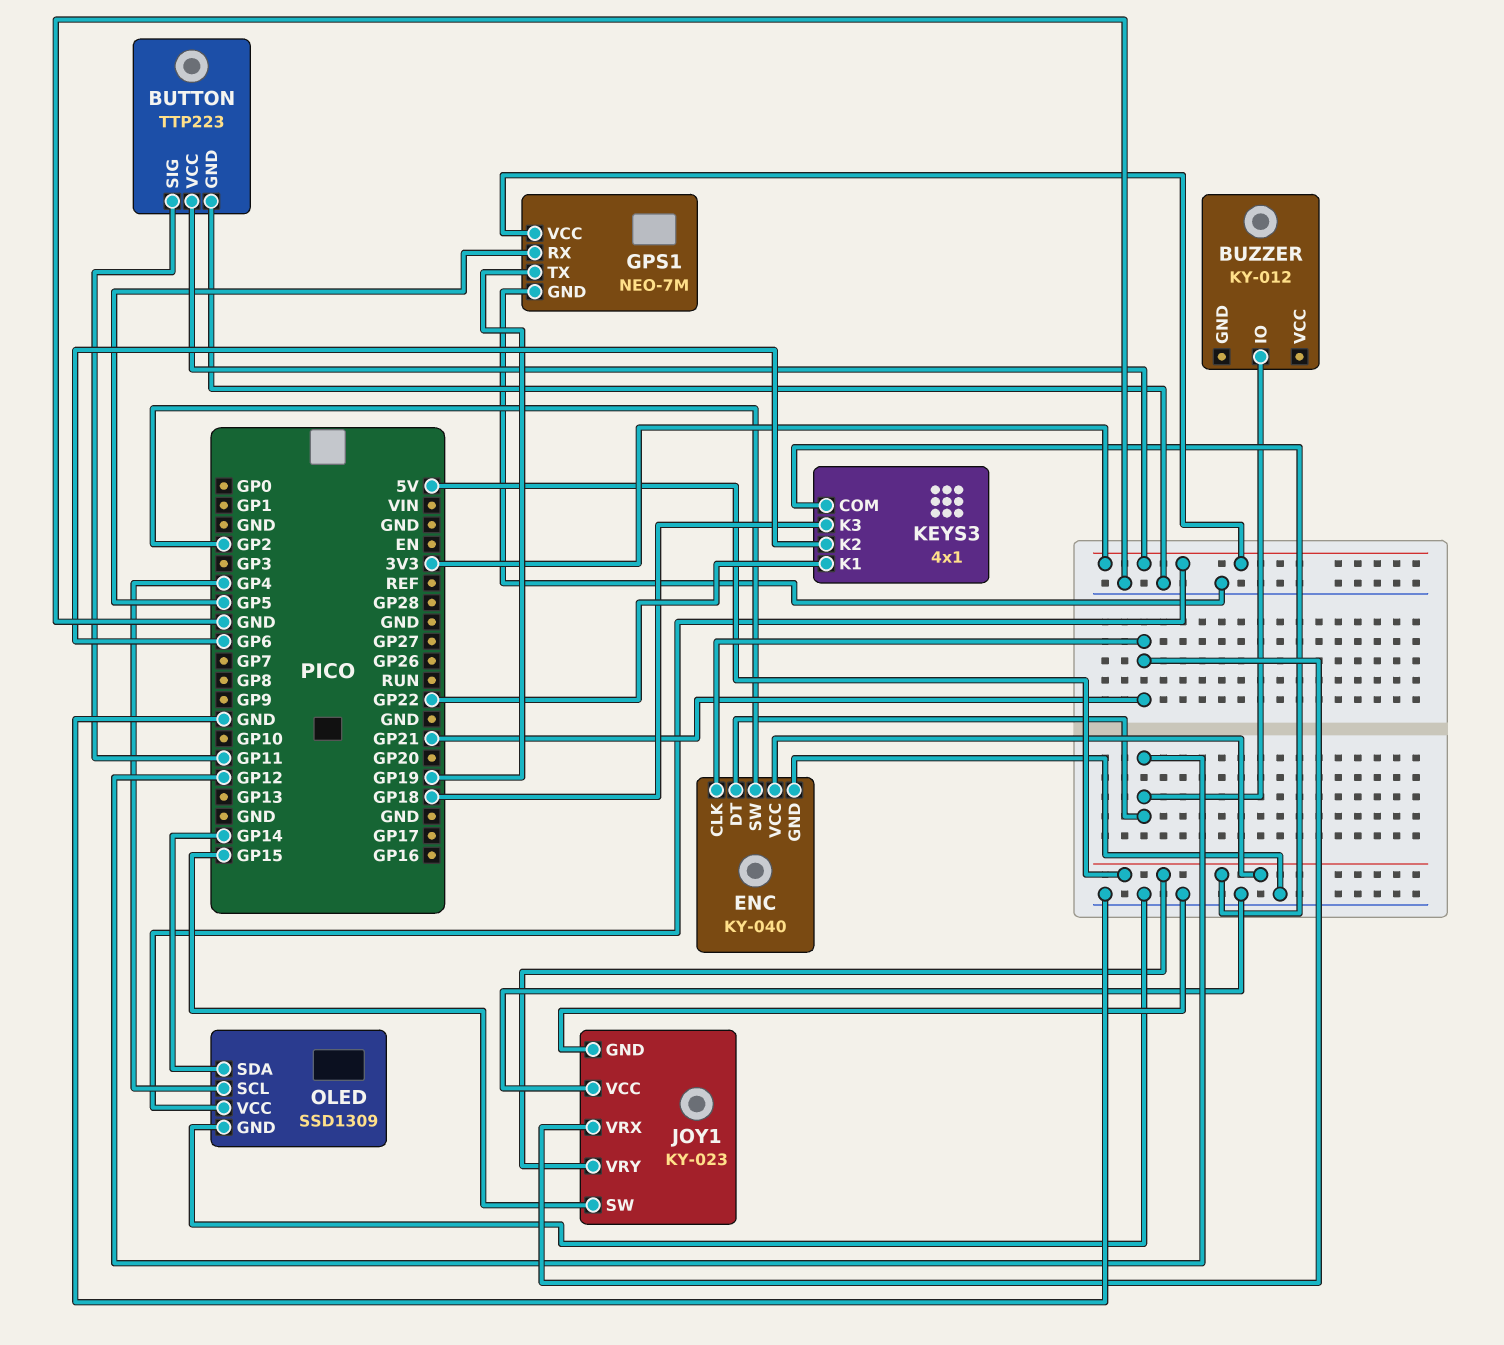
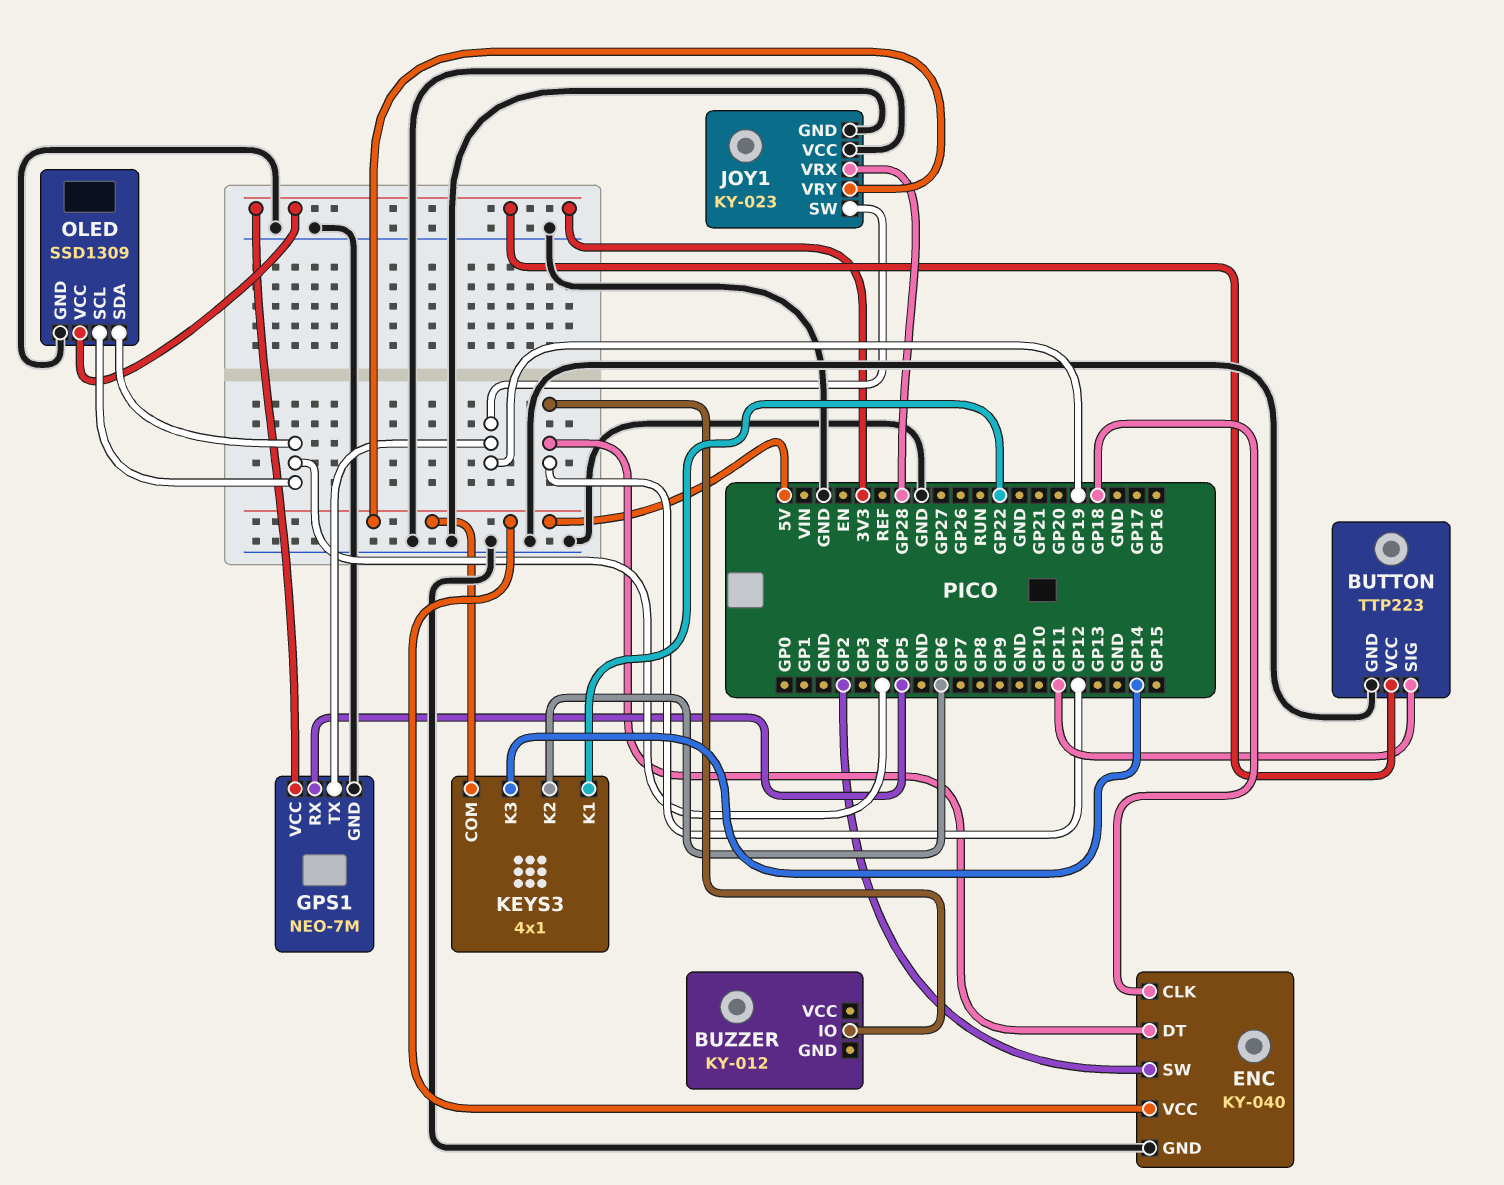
ENC pin CLK: GP21 -> GP18
JOY1 pin SW: GP15 -> GP19
JOY1 pin VRX: GP21 -> GP28
KEYS3 pin K3: GP18 -> GP14
OLED pin SDA: GP14 -> GP4

